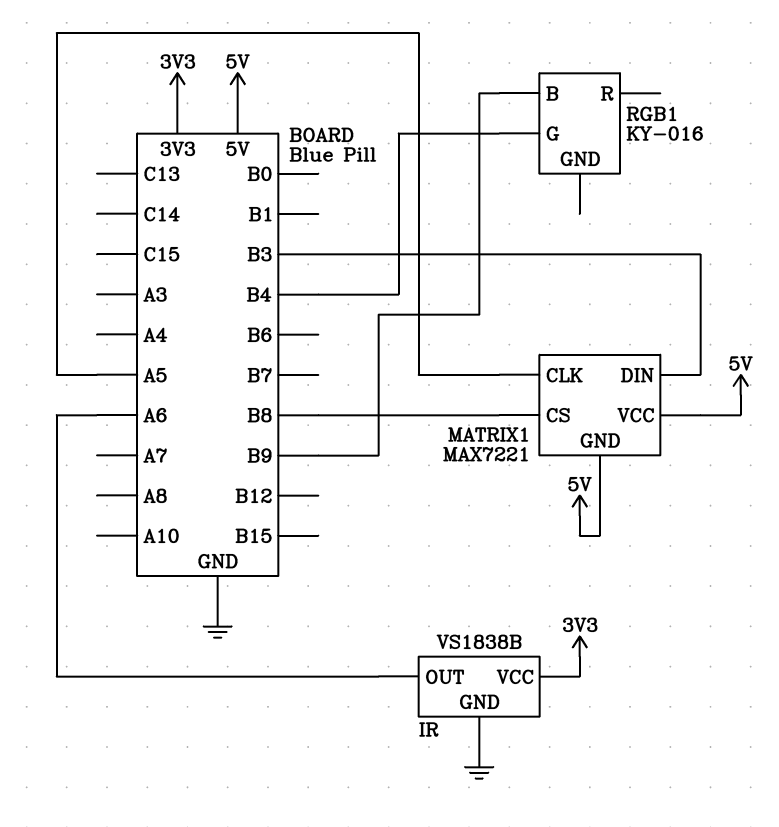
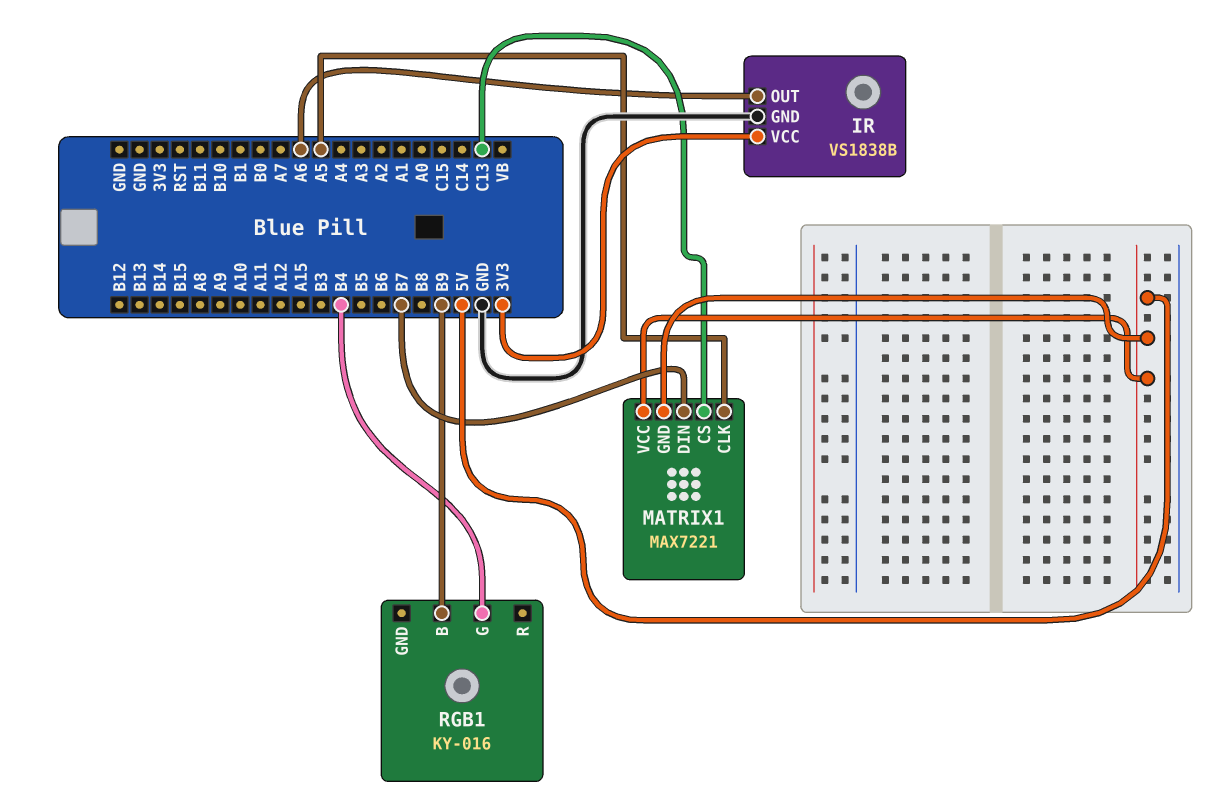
MATRIX1 pin CS: B8 -> C13
MATRIX1 pin DIN: B3 -> B7

